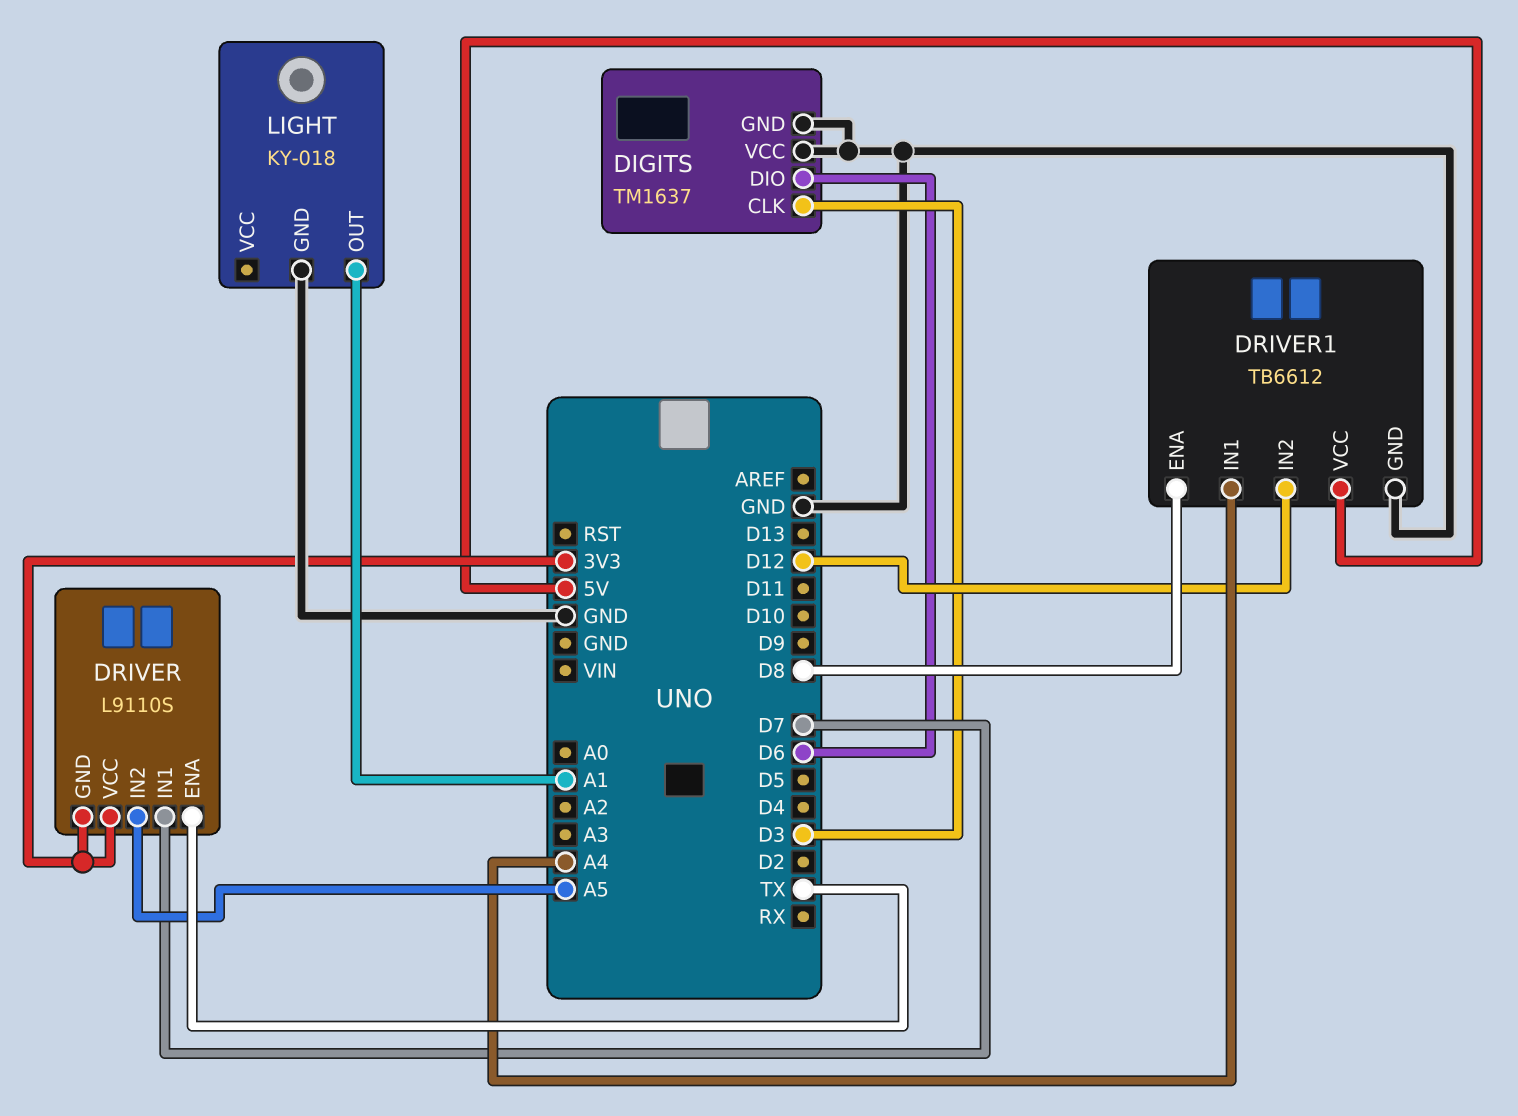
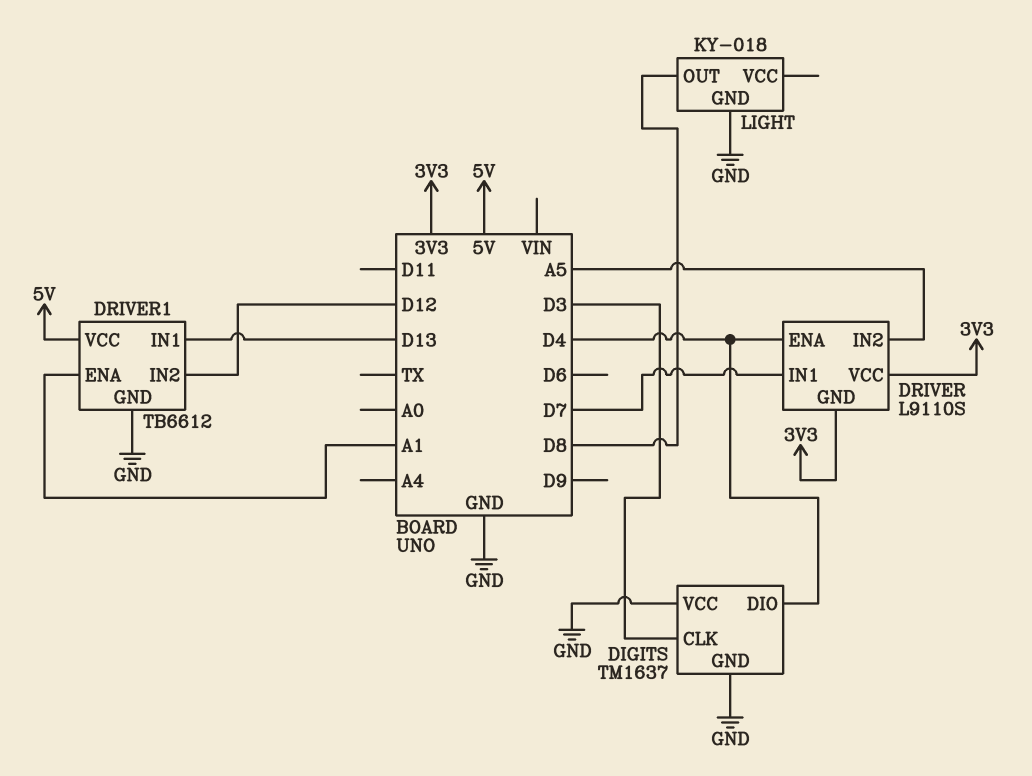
DIGITS pin DIO: D6 -> D4
DRIVER pin ENA: TX -> D4
DRIVER1 pin ENA: D8 -> A1
DRIVER1 pin IN1: A4 -> D13
LIGHT pin OUT: A1 -> D8

